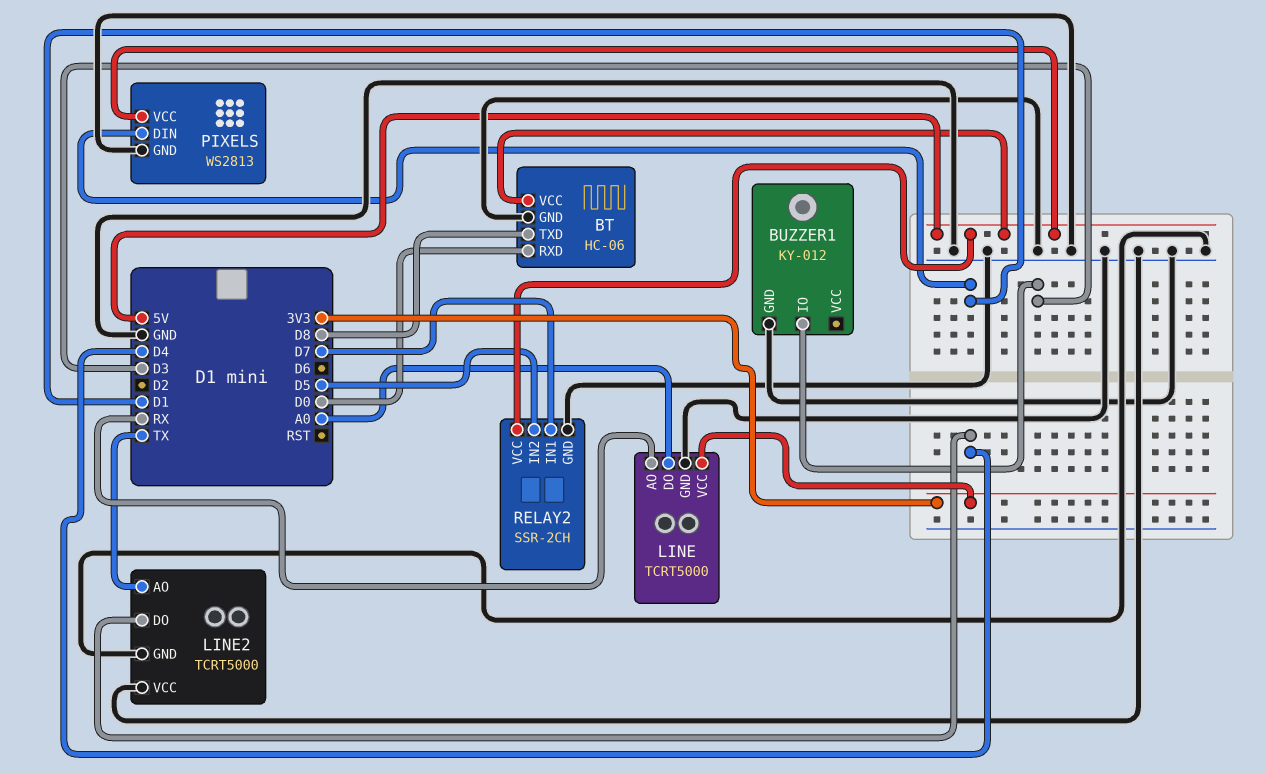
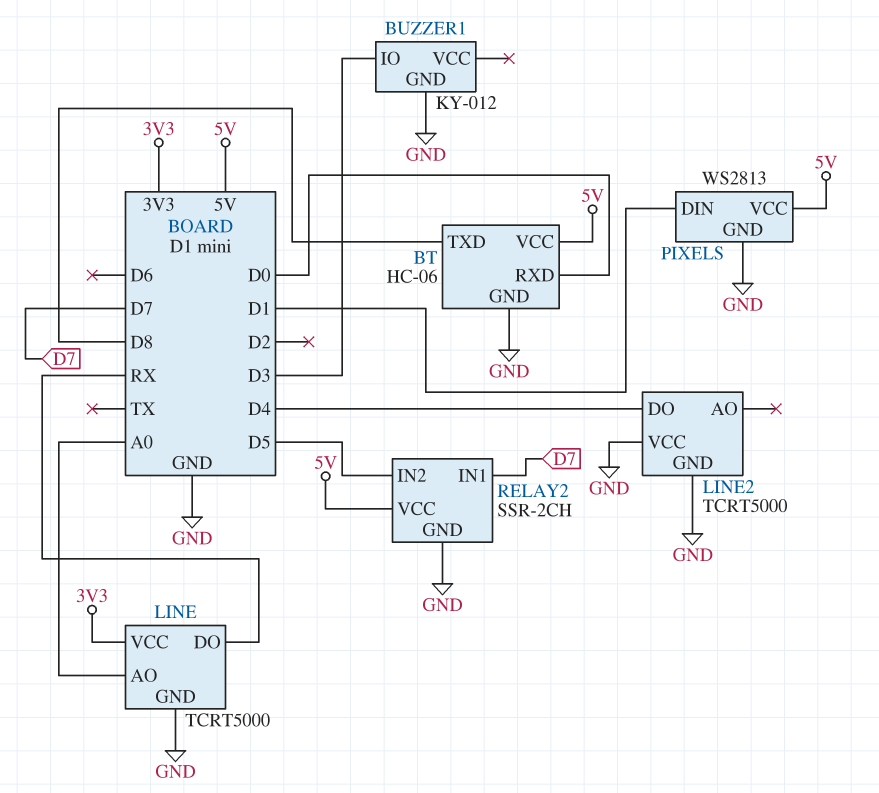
LINE pin AO: RX -> A0
LINE pin DO: A0 -> RX
LINE2 pin AO: TX -> none

